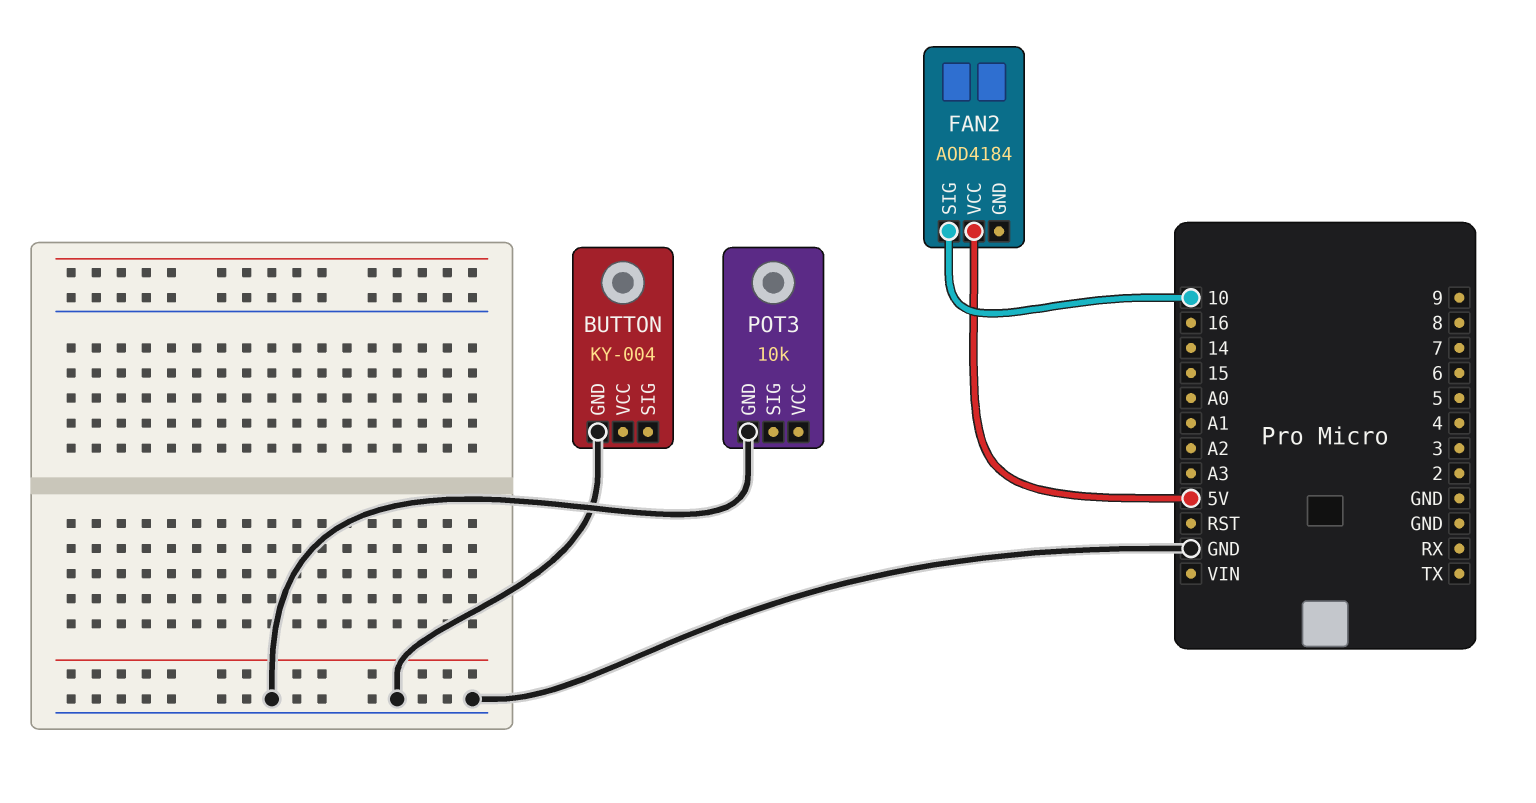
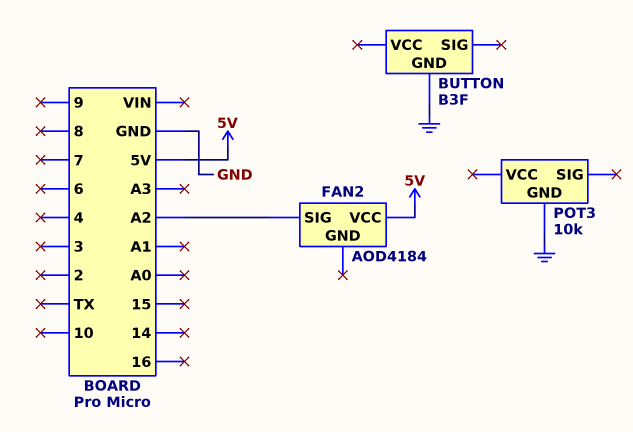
BUTTON: KY-004 -> B3F
FAN2 pin SIG: 10 -> A2

